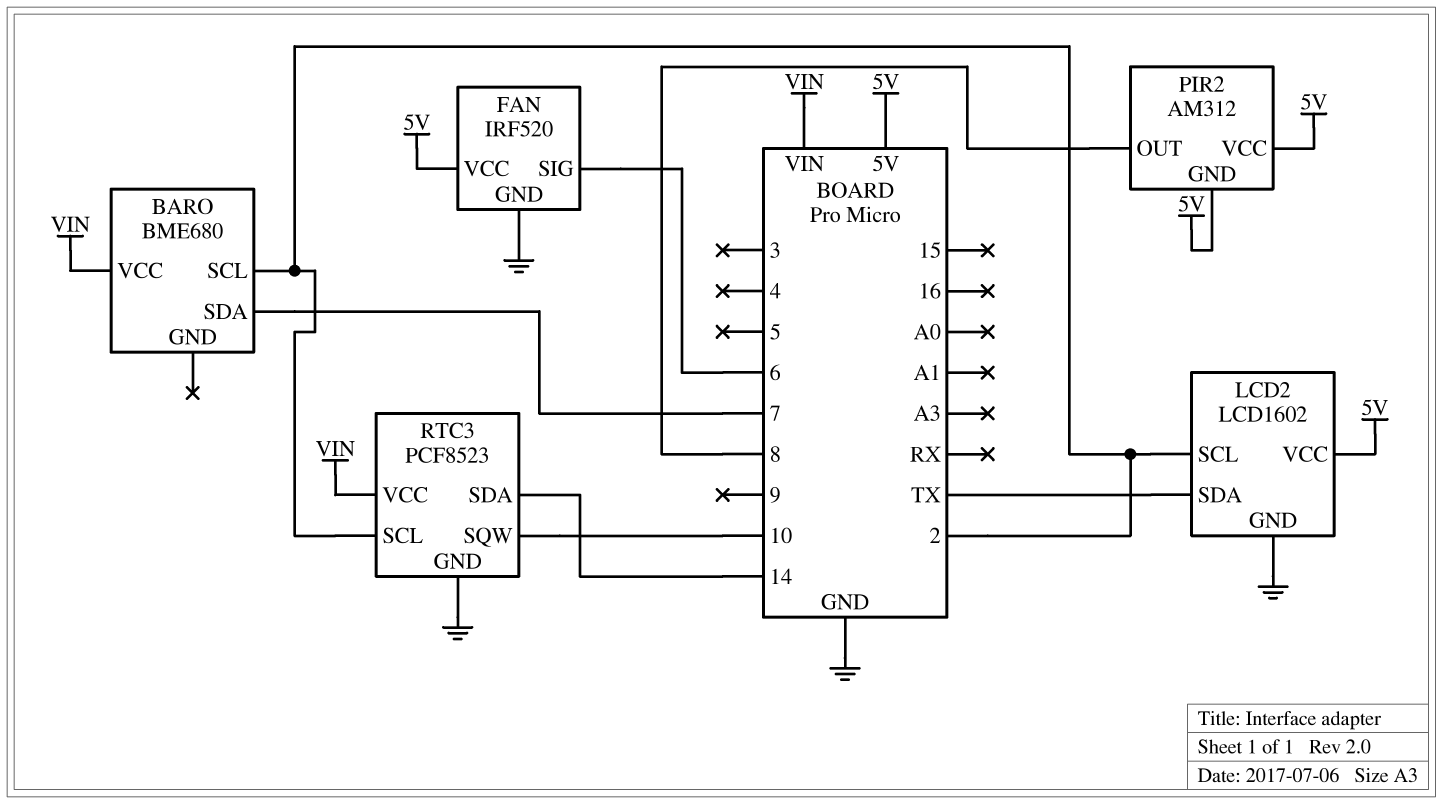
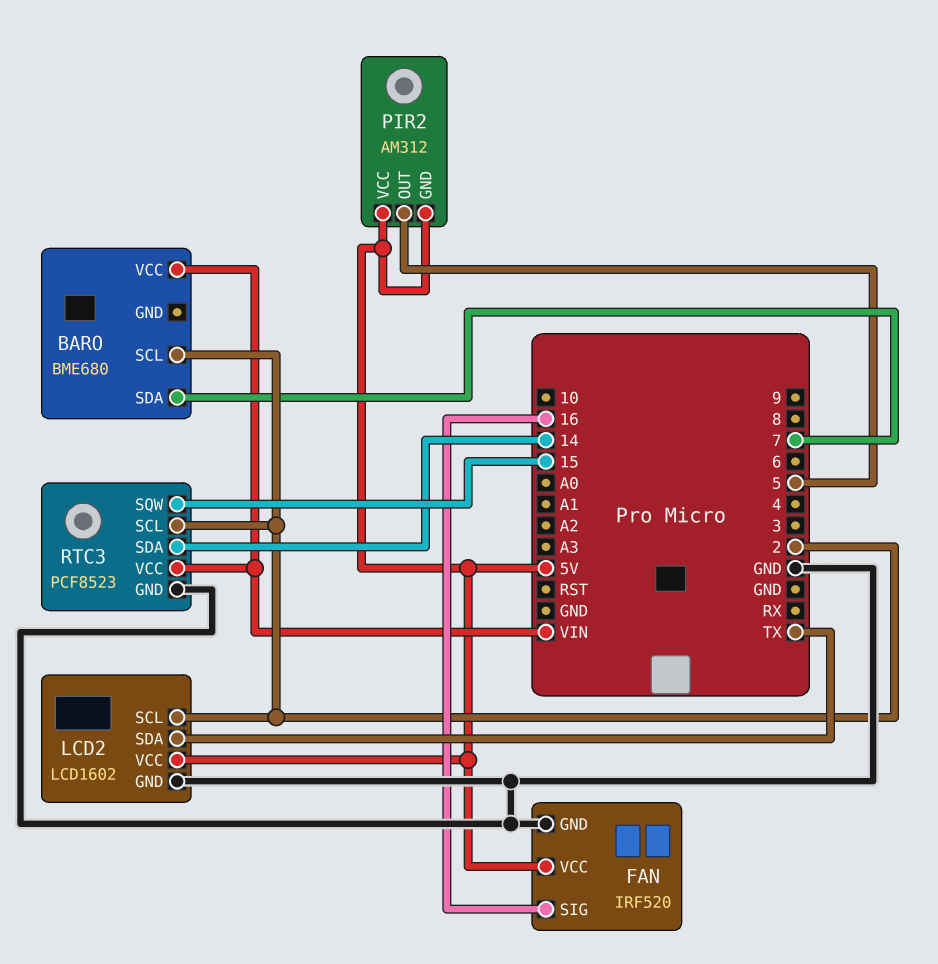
FAN pin SIG: 6 -> 16
PIR2 pin OUT: 8 -> 5
RTC3 pin SQW: 10 -> 15

